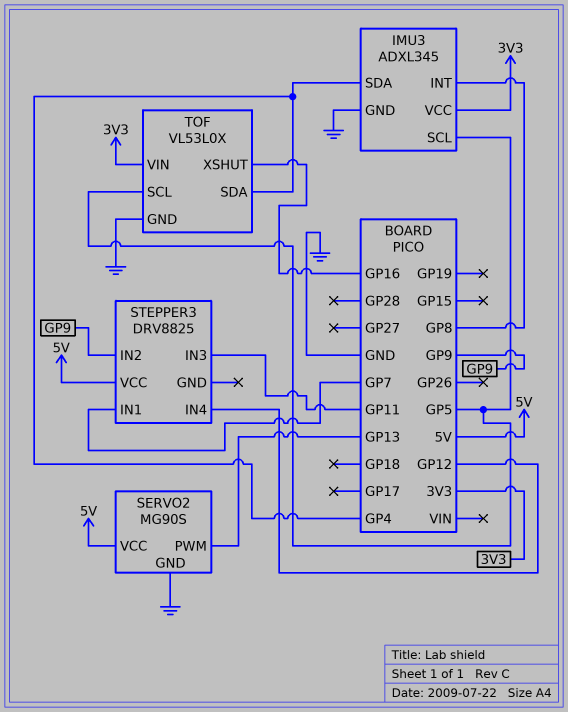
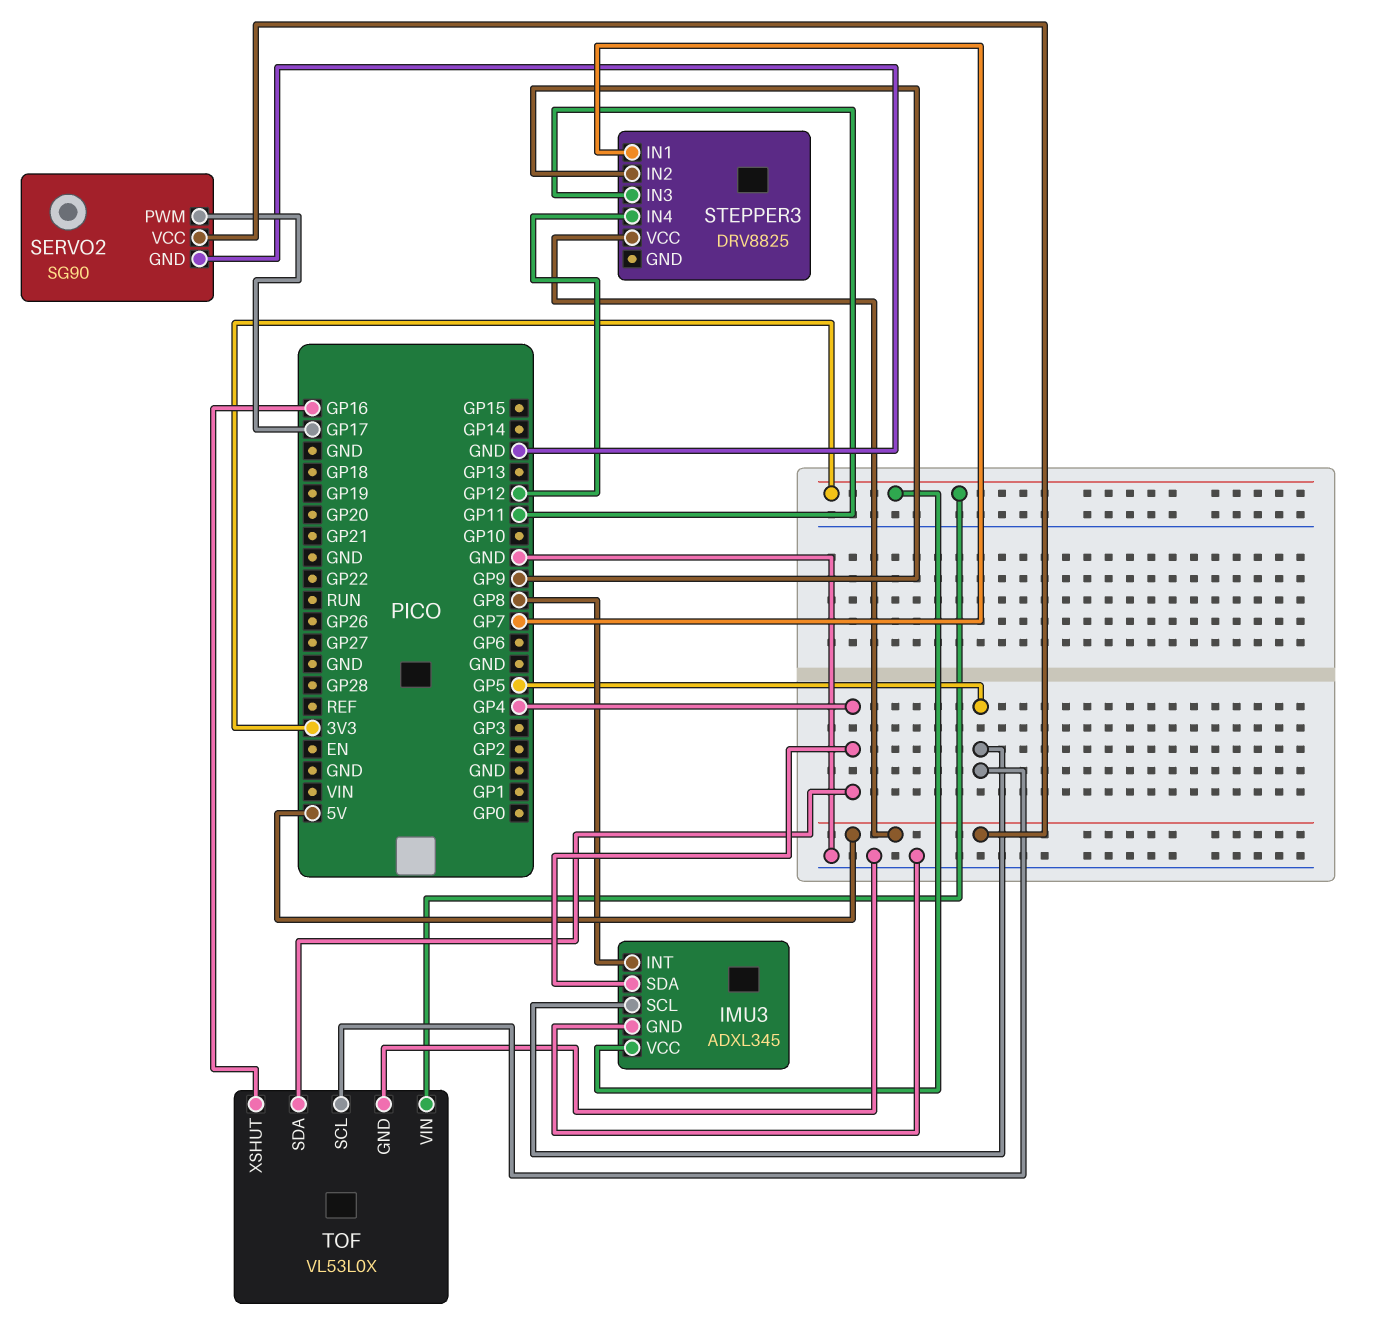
SERVO2: MG90S -> SG90
SERVO2 pin PWM: GP13 -> GP17

